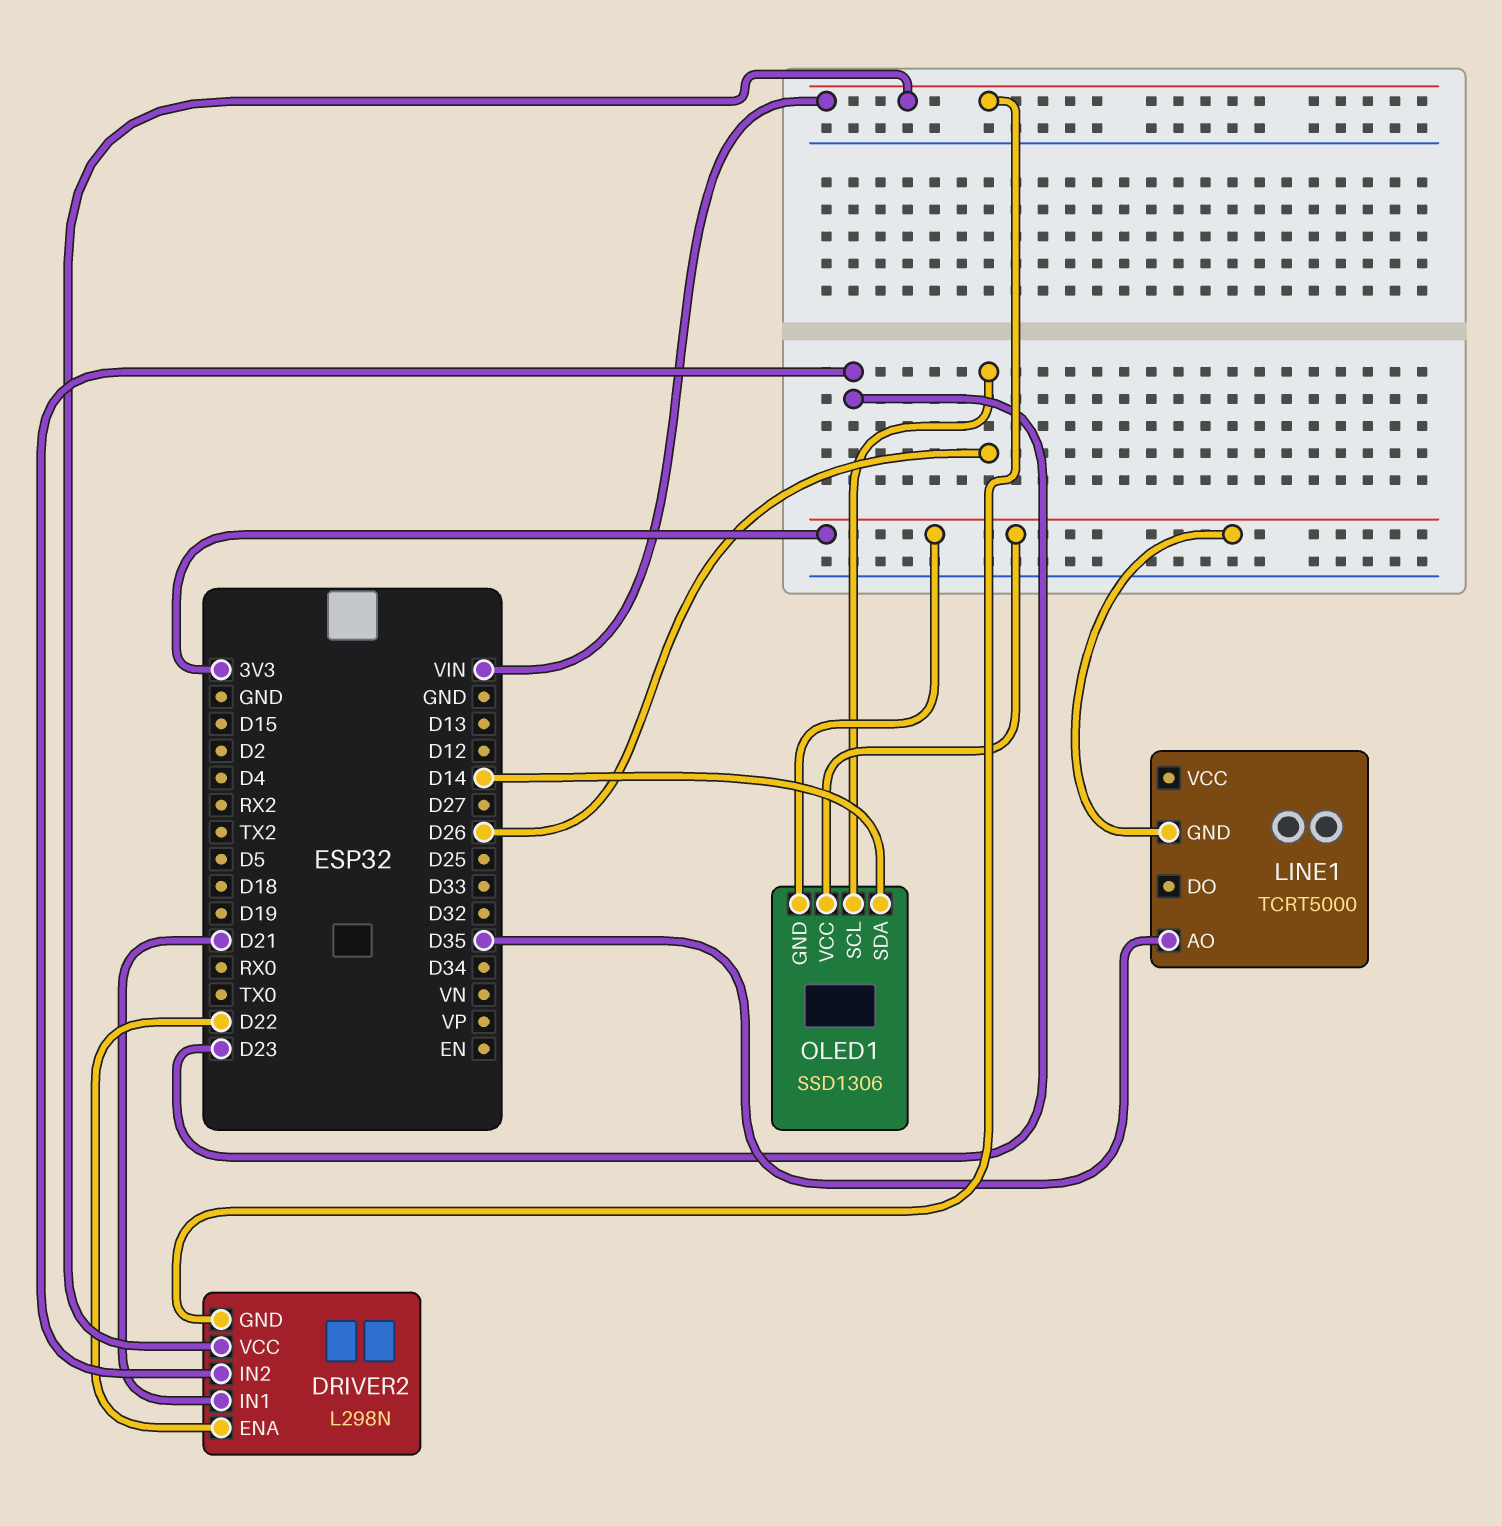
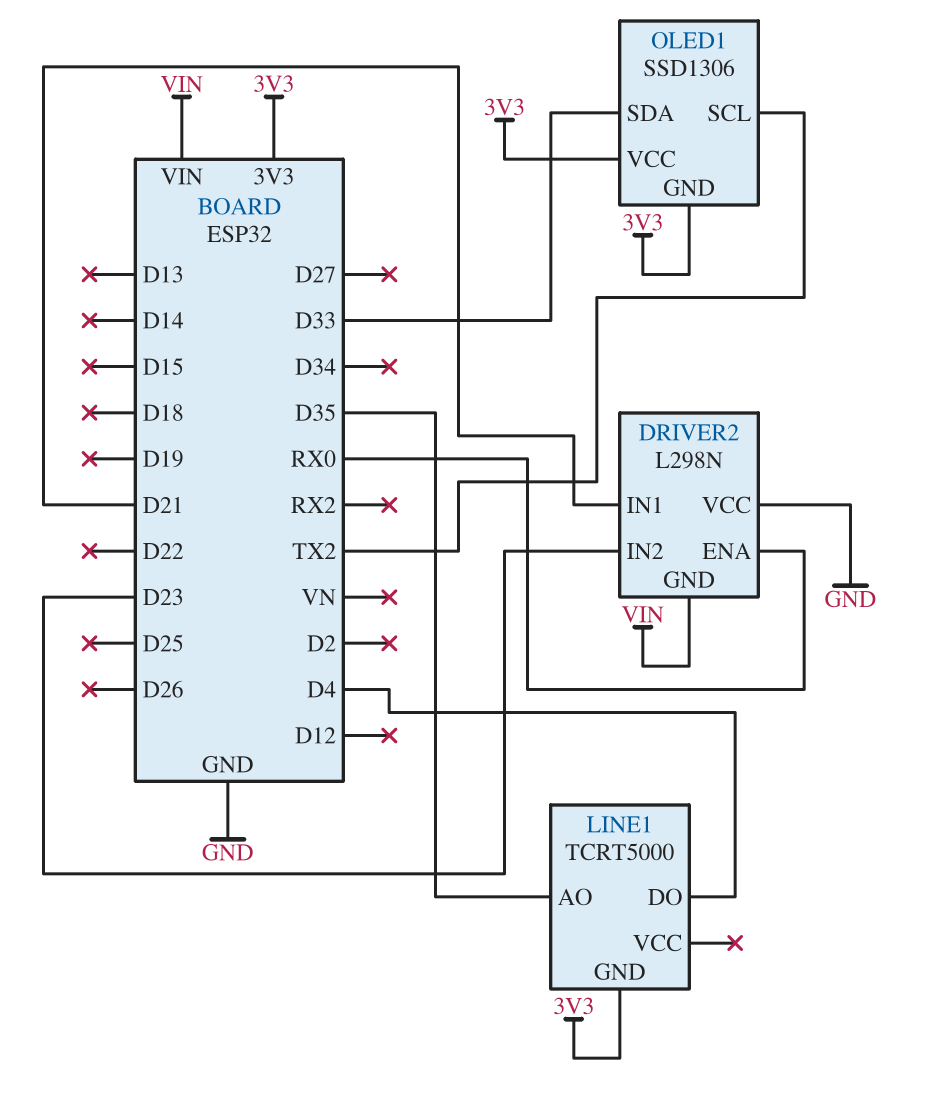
DRIVER2 pin ENA: D22 -> RX0
DRIVER2 pin VCC: VIN -> GND
LINE1 pin DO: none -> D4
OLED1 pin SCL: D26 -> TX2
OLED1 pin SDA: D14 -> D33

